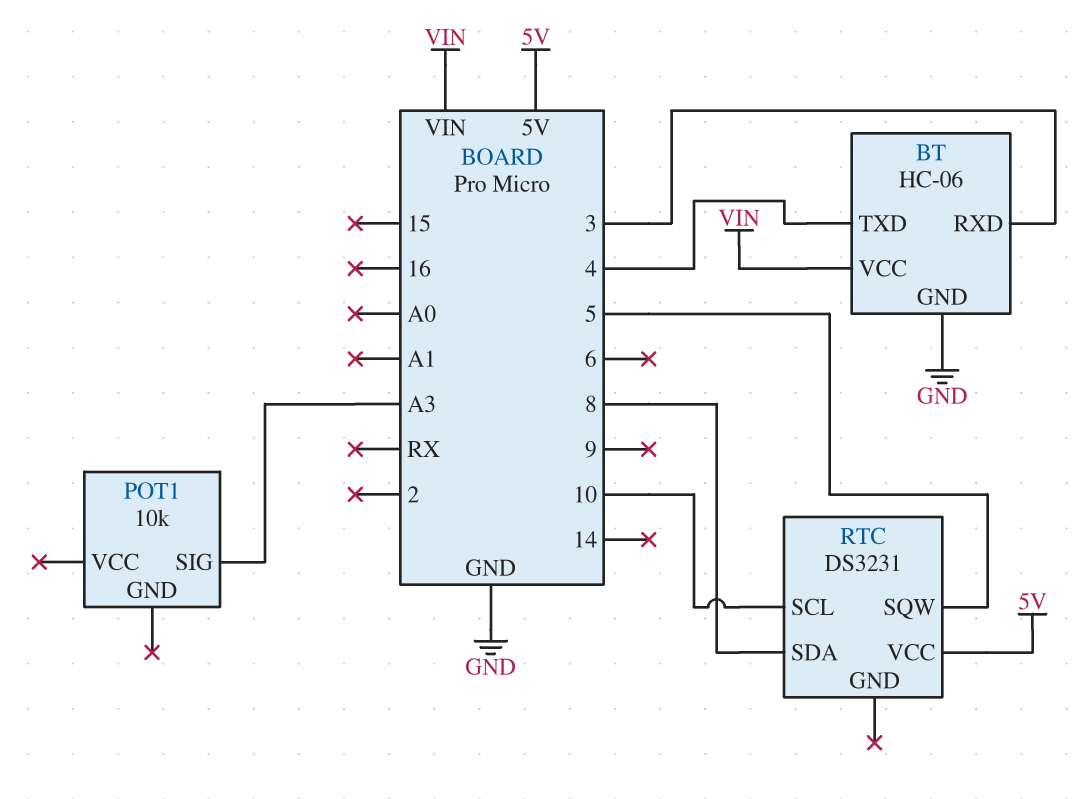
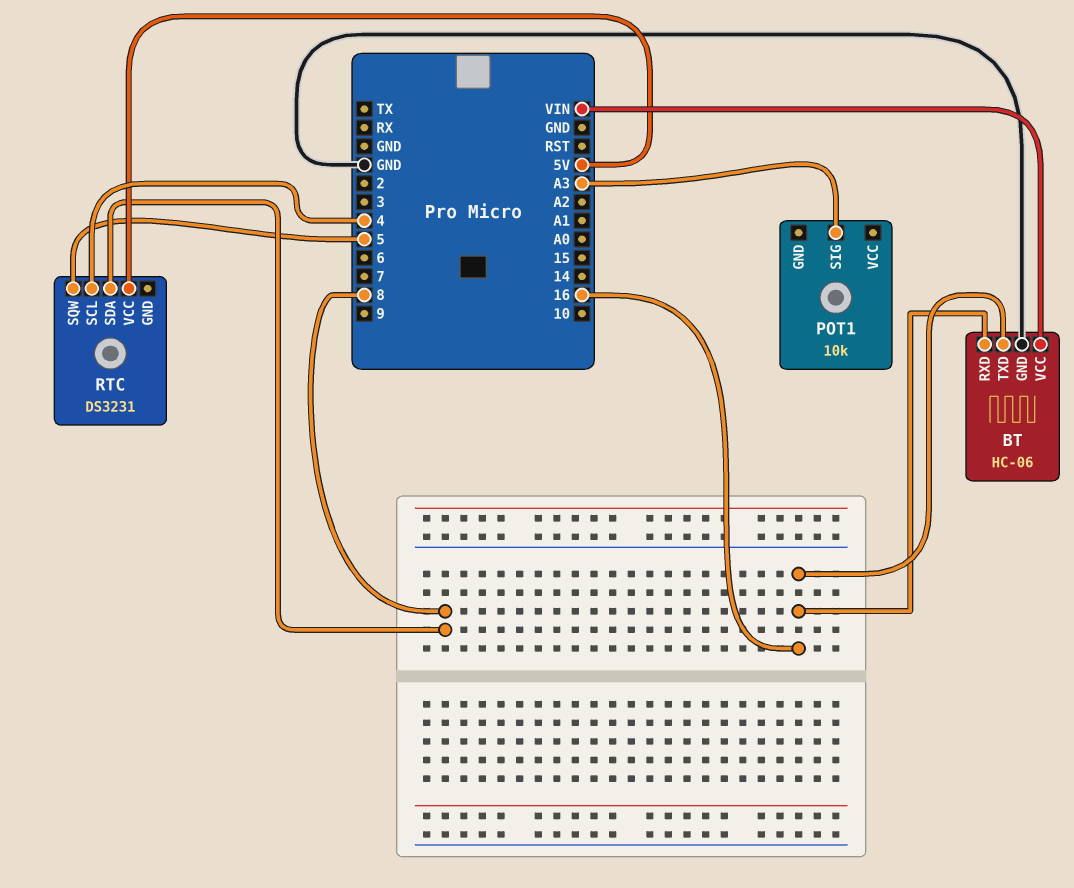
BT pin RXD: 3 -> 16
BT pin TXD: 4 -> 16
RTC pin SCL: 10 -> 4

